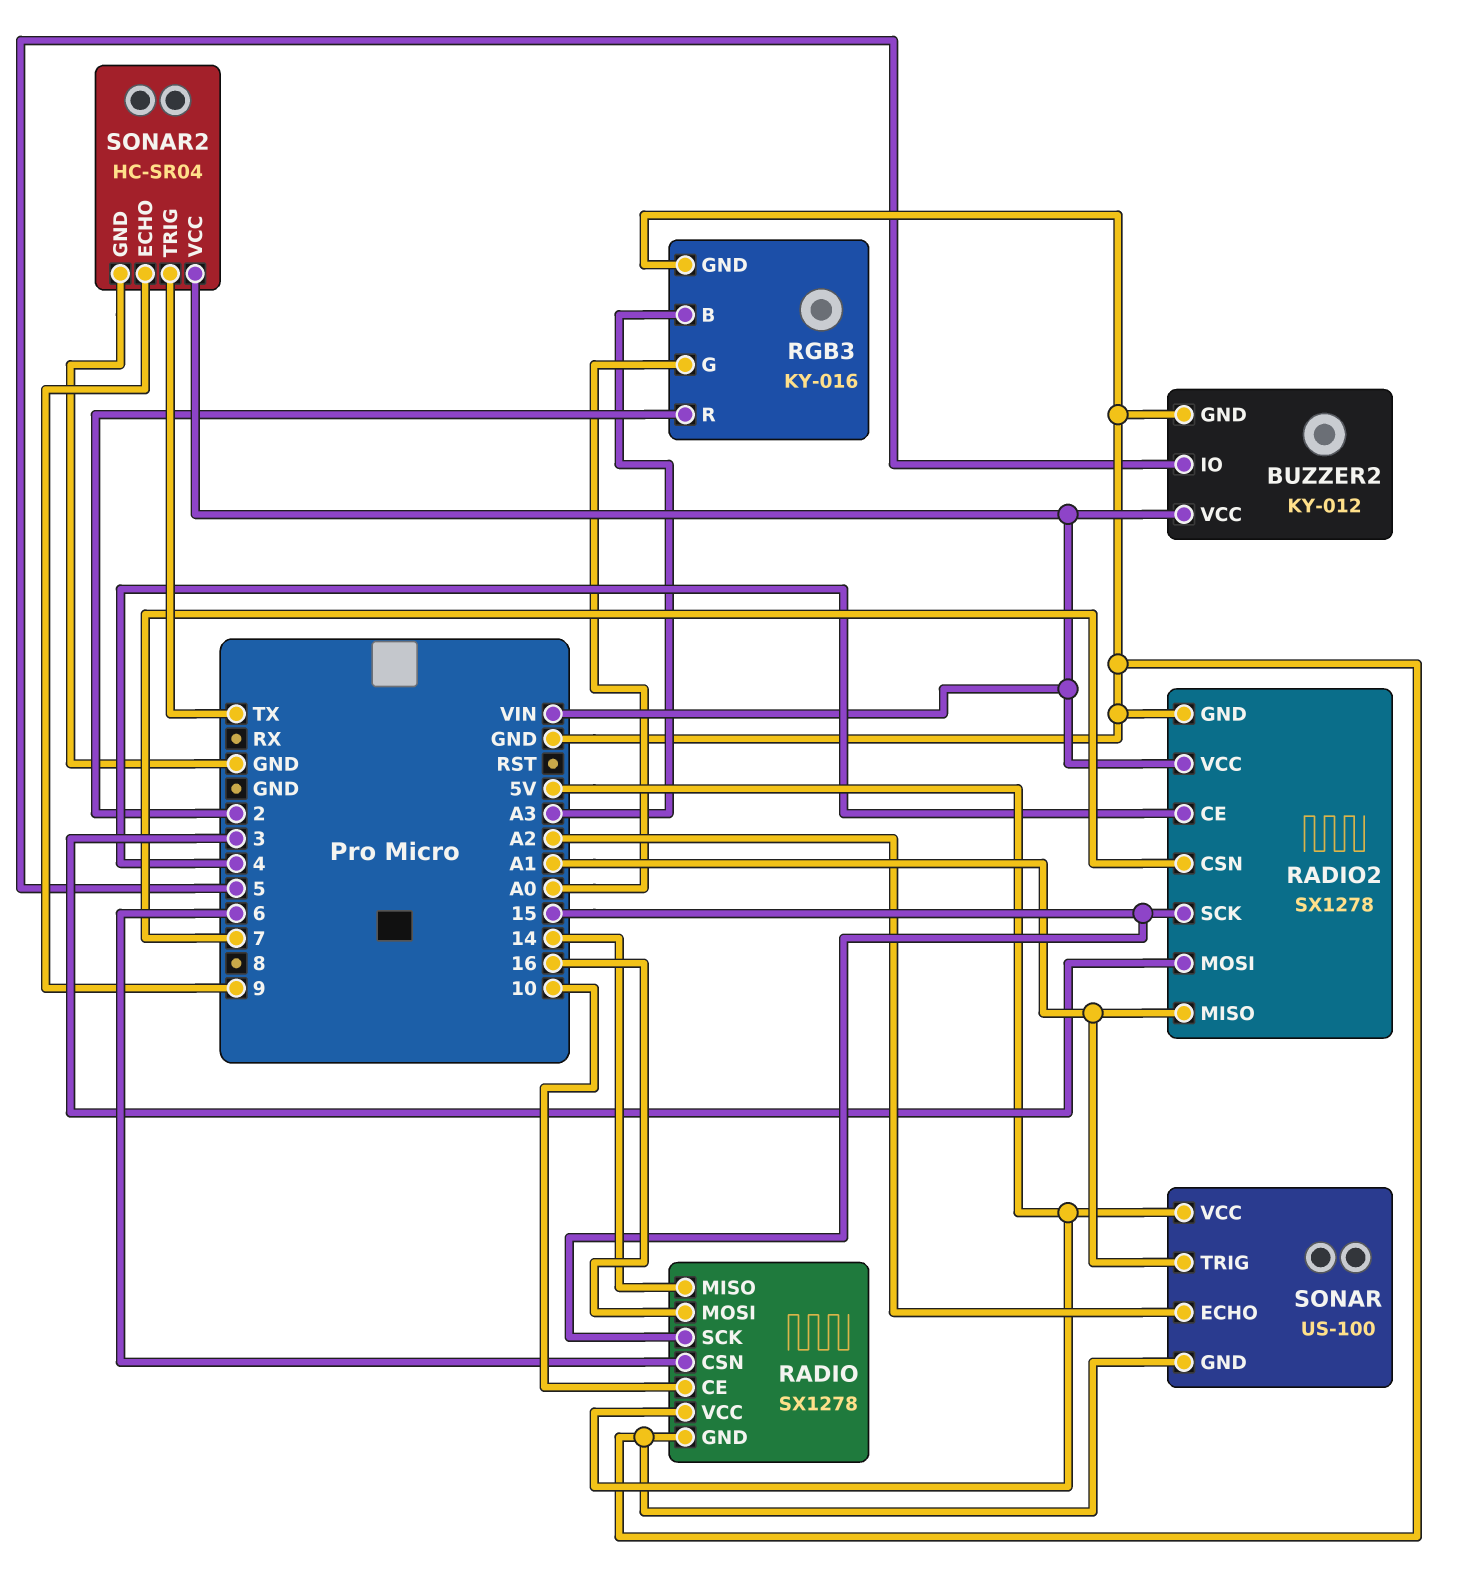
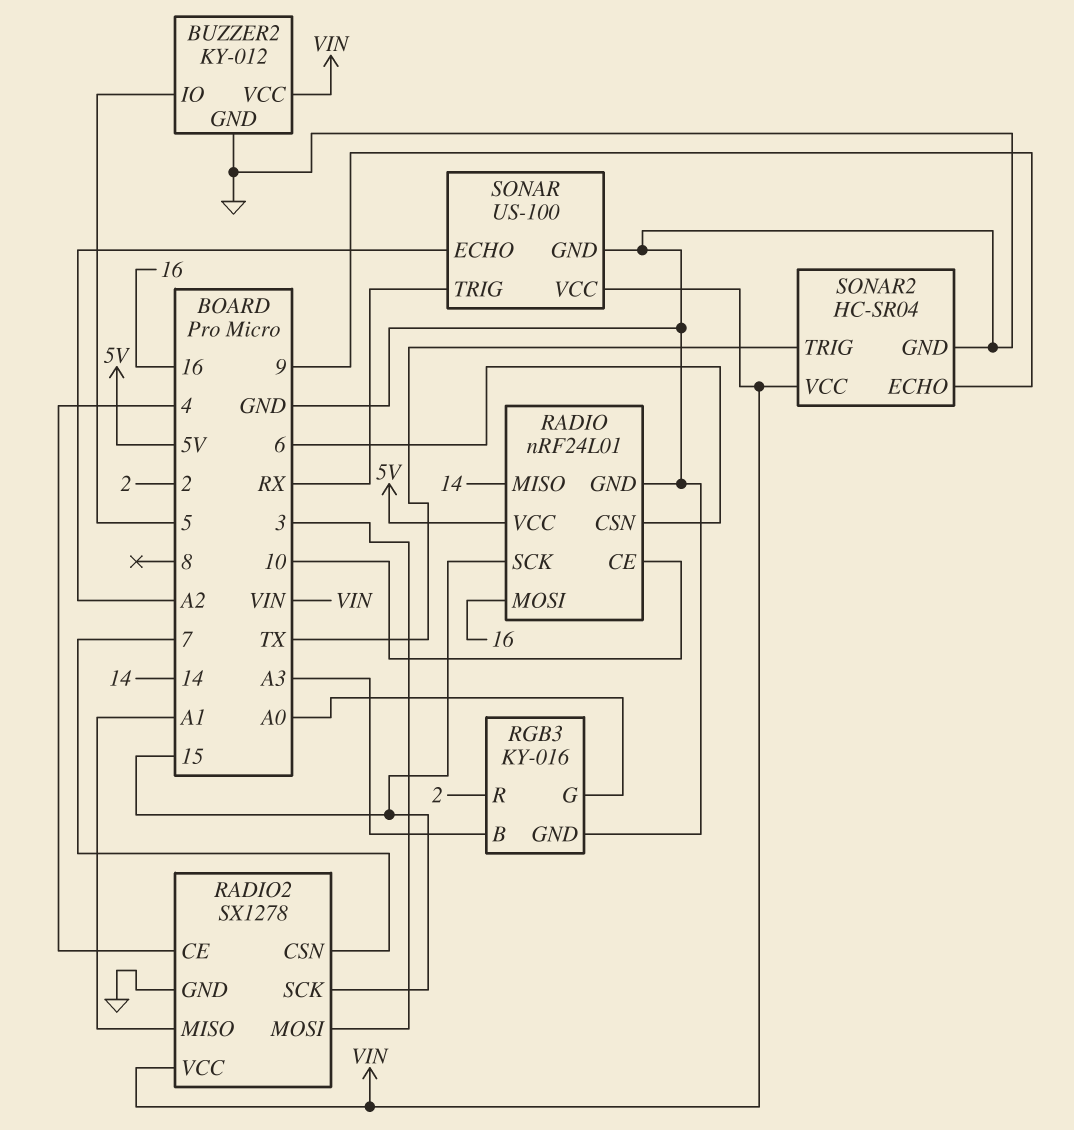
RADIO: SX1278 -> nRF24L01
SONAR pin TRIG: A1 -> RX
SONAR pin VCC: 5V -> VIN

